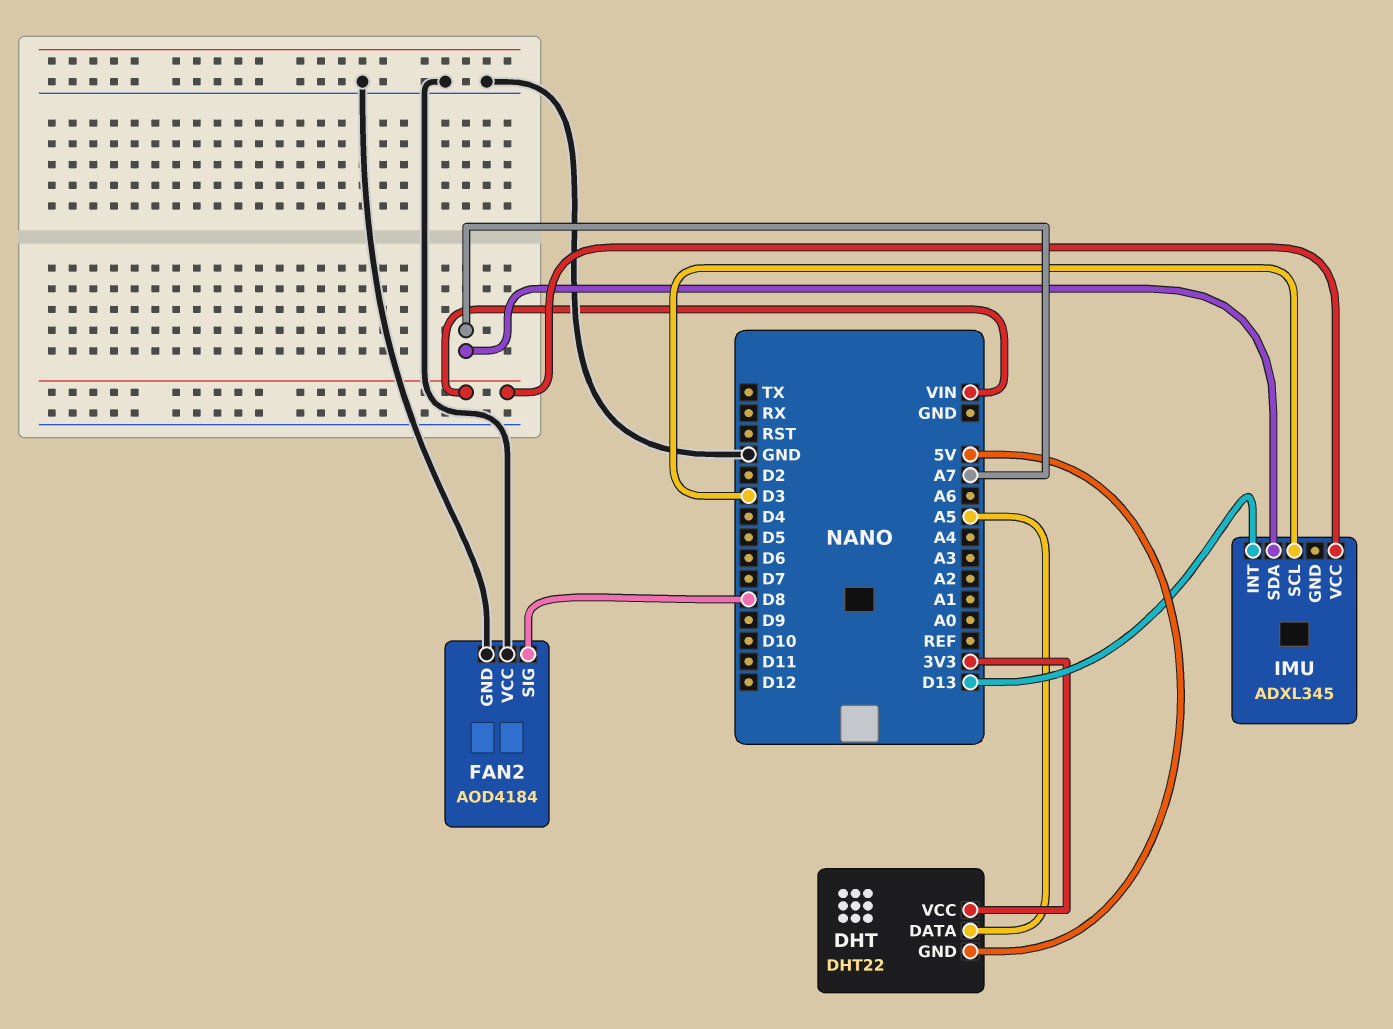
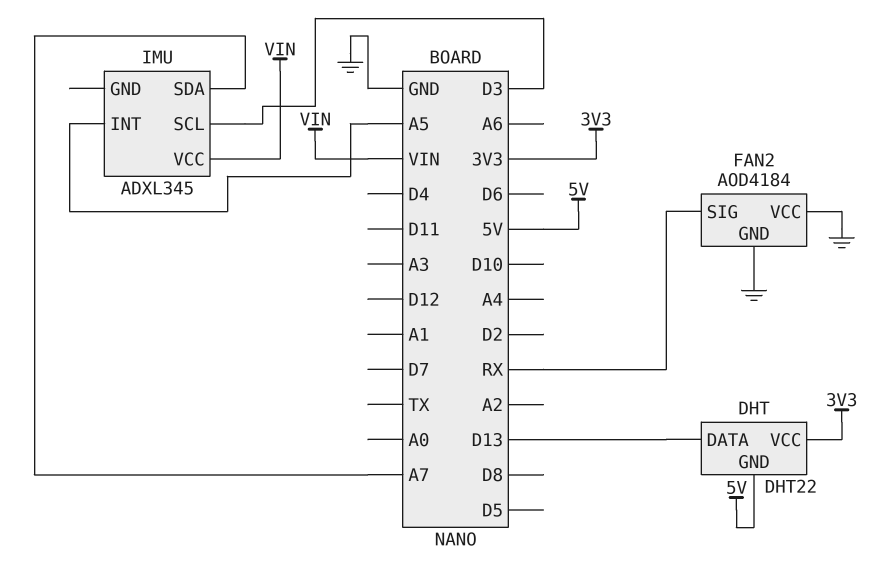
DHT pin DATA: A5 -> D13
FAN2 pin SIG: D8 -> RX
IMU pin INT: D13 -> A5

